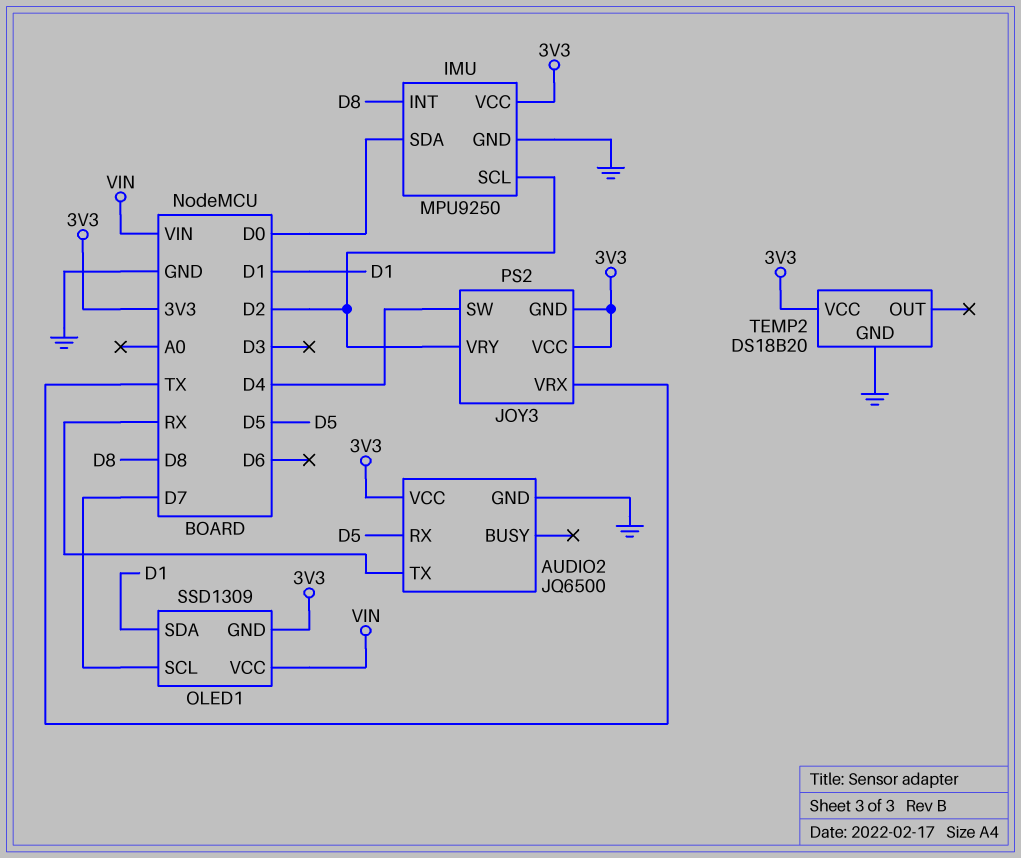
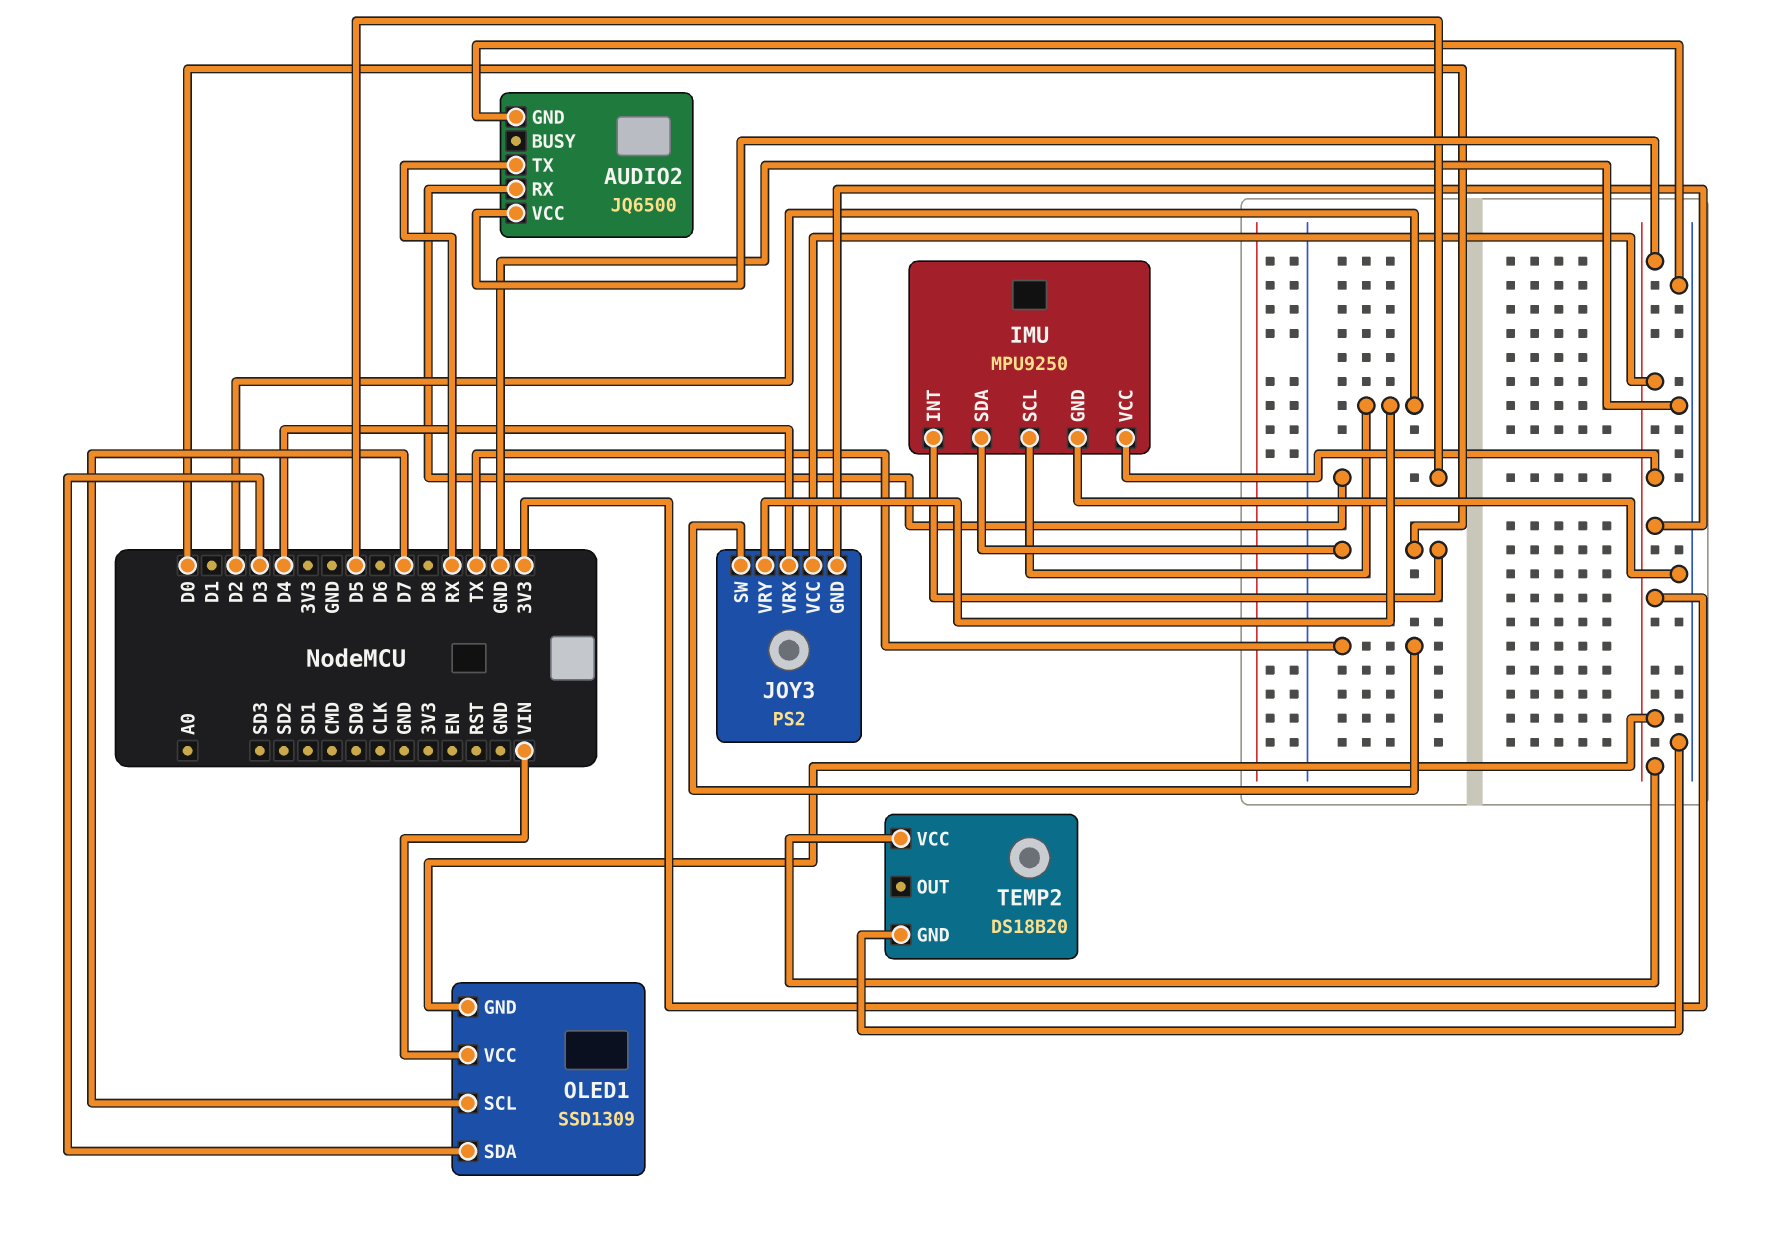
IMU pin INT: D8 -> D0
JOY3 pin SW: D4 -> TX
JOY3 pin VRX: TX -> D4
OLED1 pin SDA: D1 -> D3

